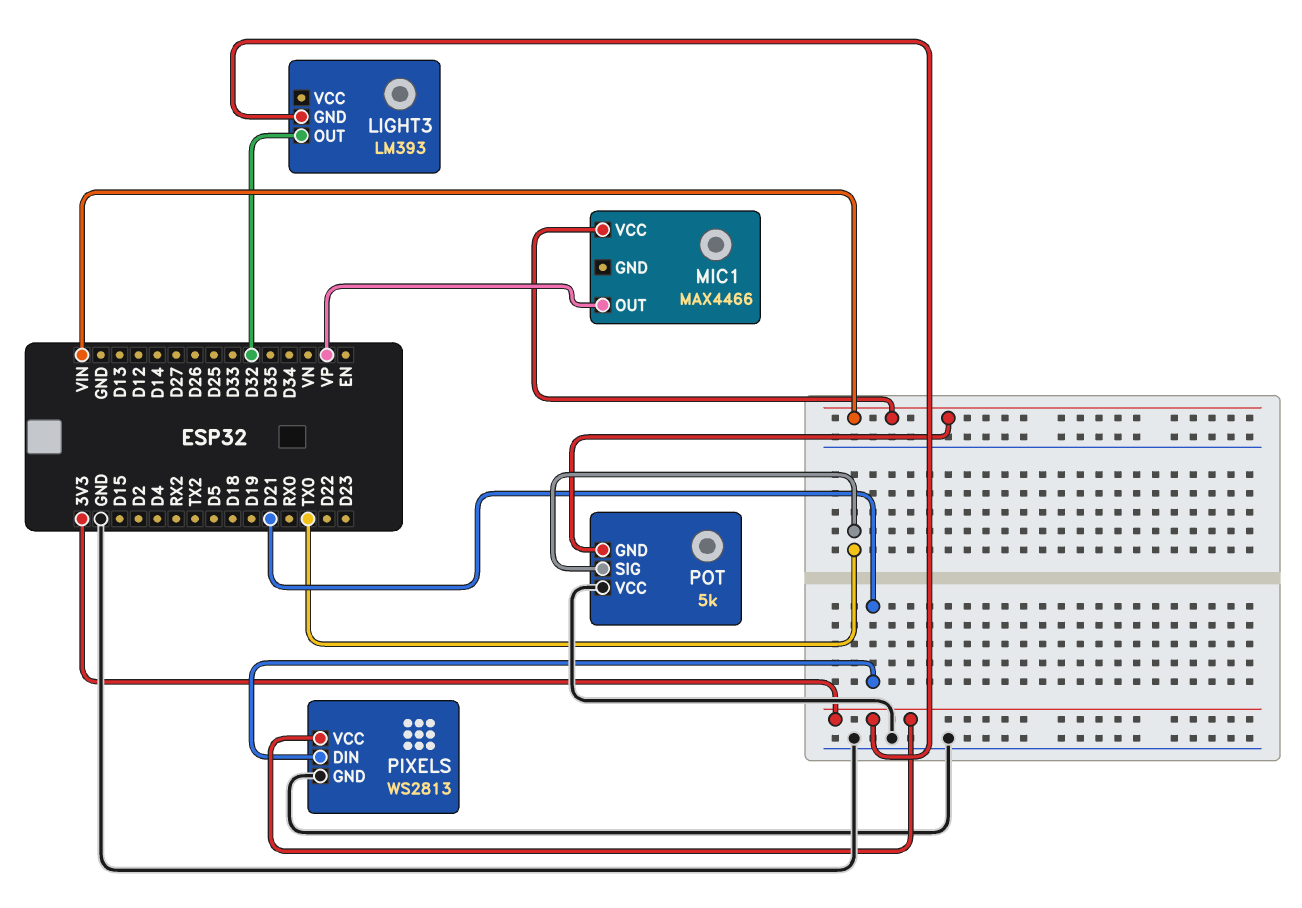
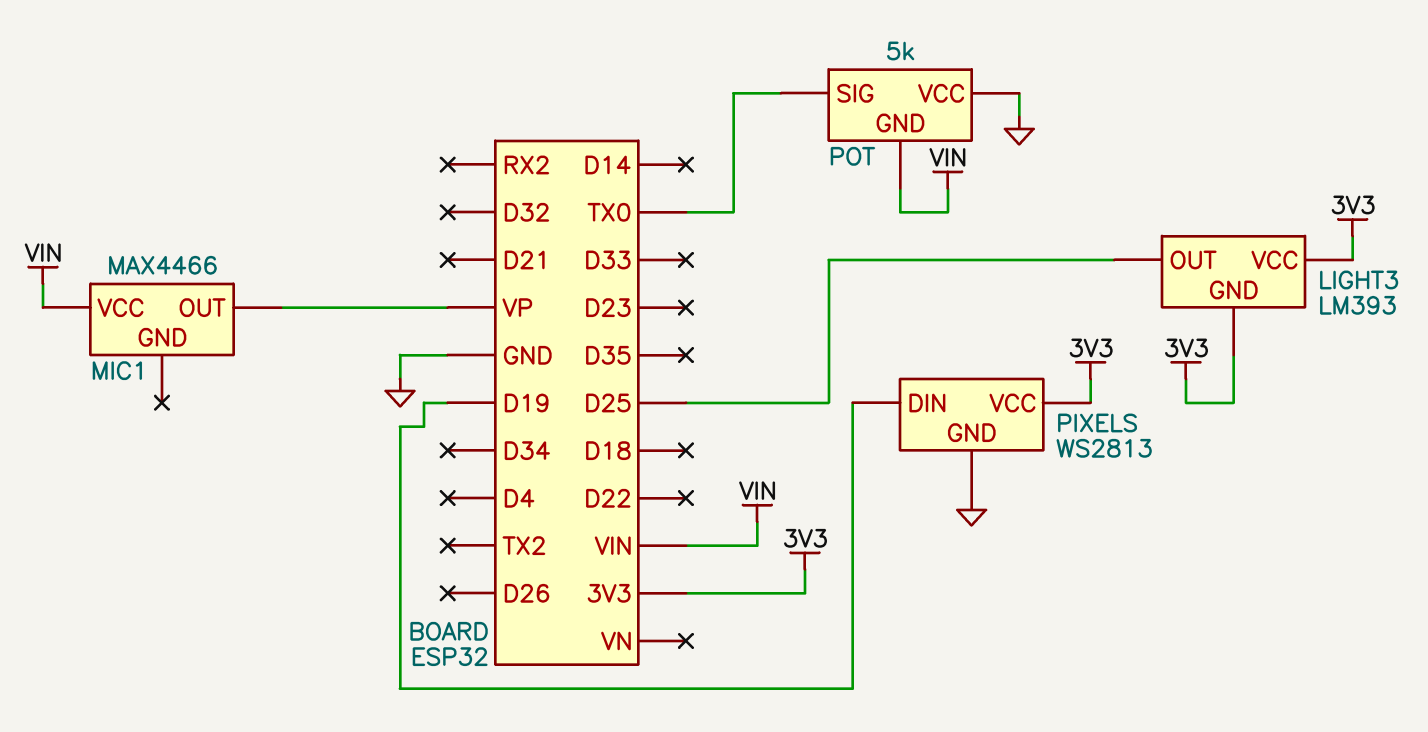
LIGHT3 pin OUT: D32 -> D25
LIGHT3 pin VCC: none -> 3V3
PIXELS pin DIN: D21 -> D19

